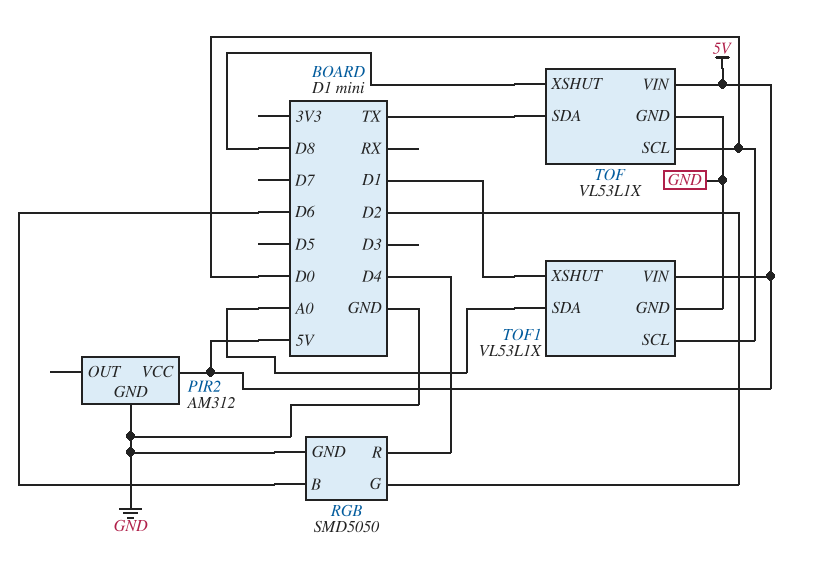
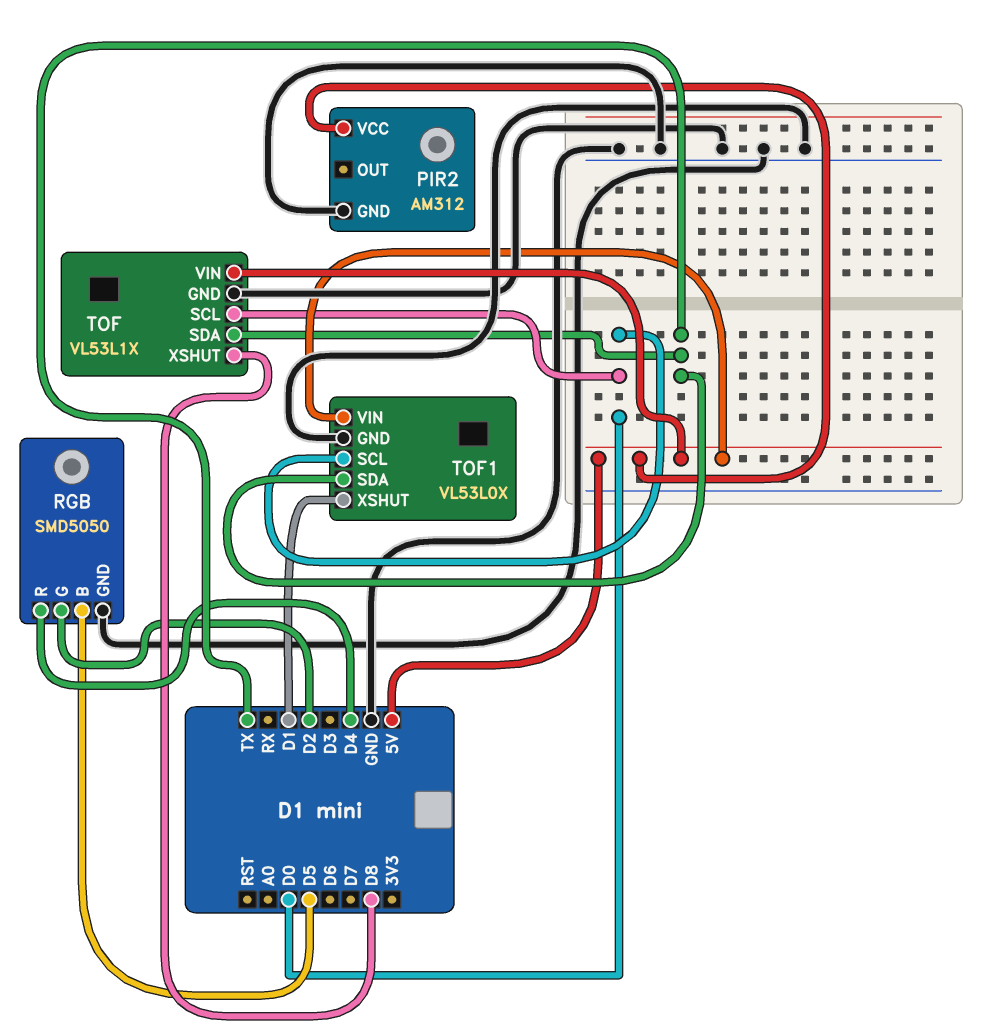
RGB pin B: D6 -> D5
TOF1: VL53L1X -> VL53L0X
TOF1 pin SDA: A0 -> TX

